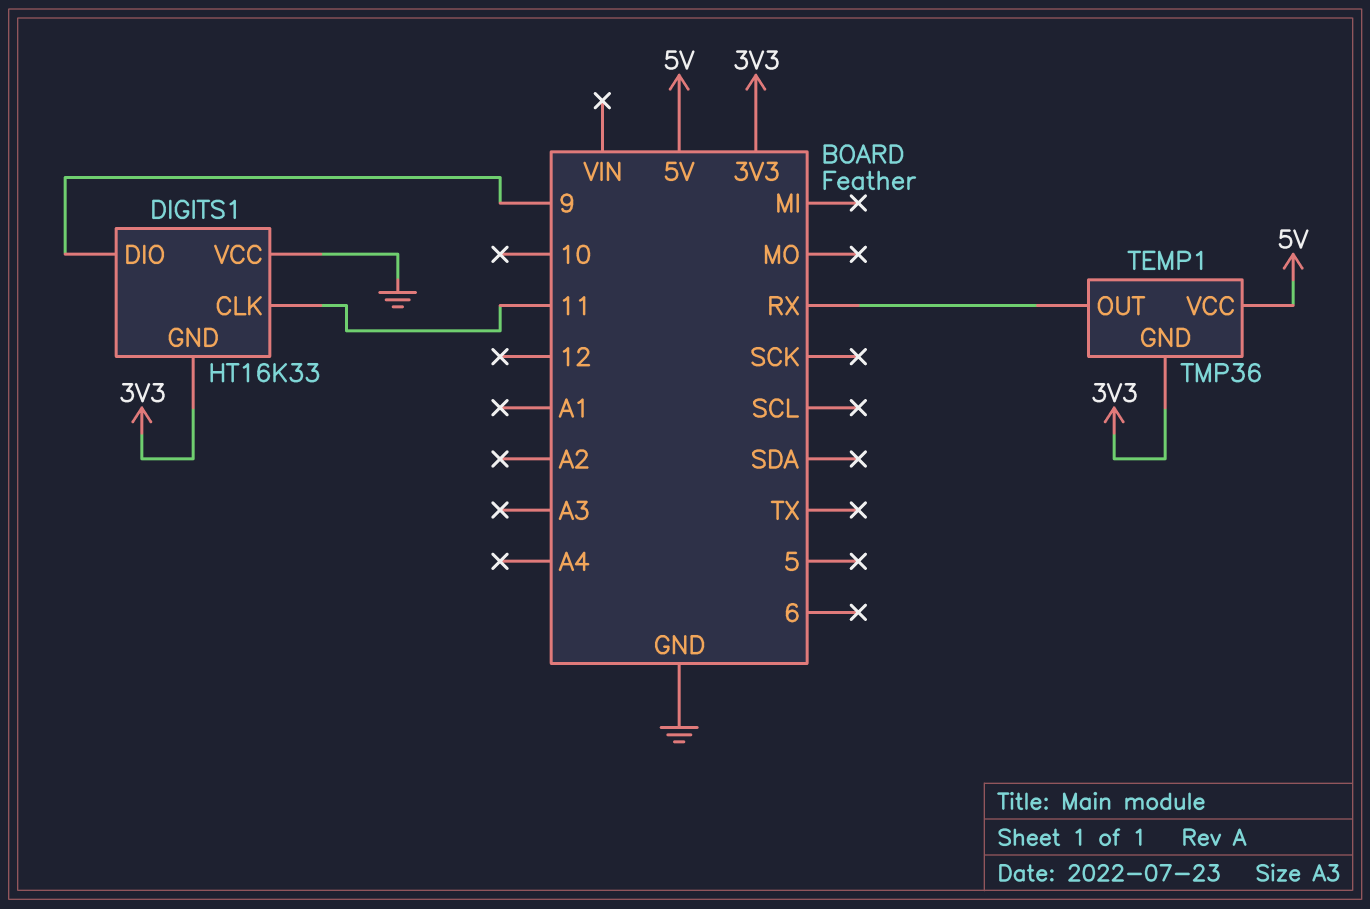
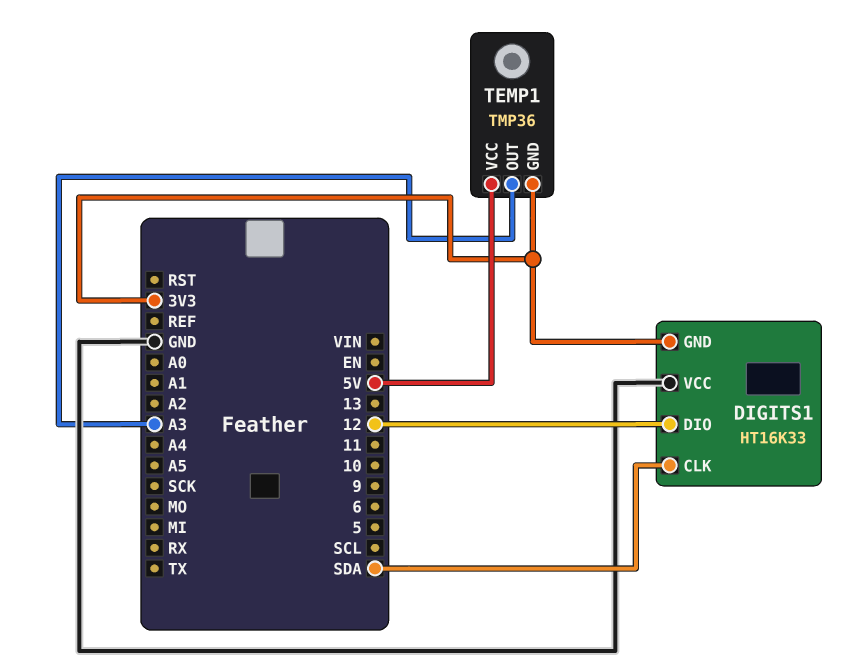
DIGITS1 pin CLK: 11 -> SDA
DIGITS1 pin DIO: 9 -> 12
TEMP1 pin OUT: RX -> A3

